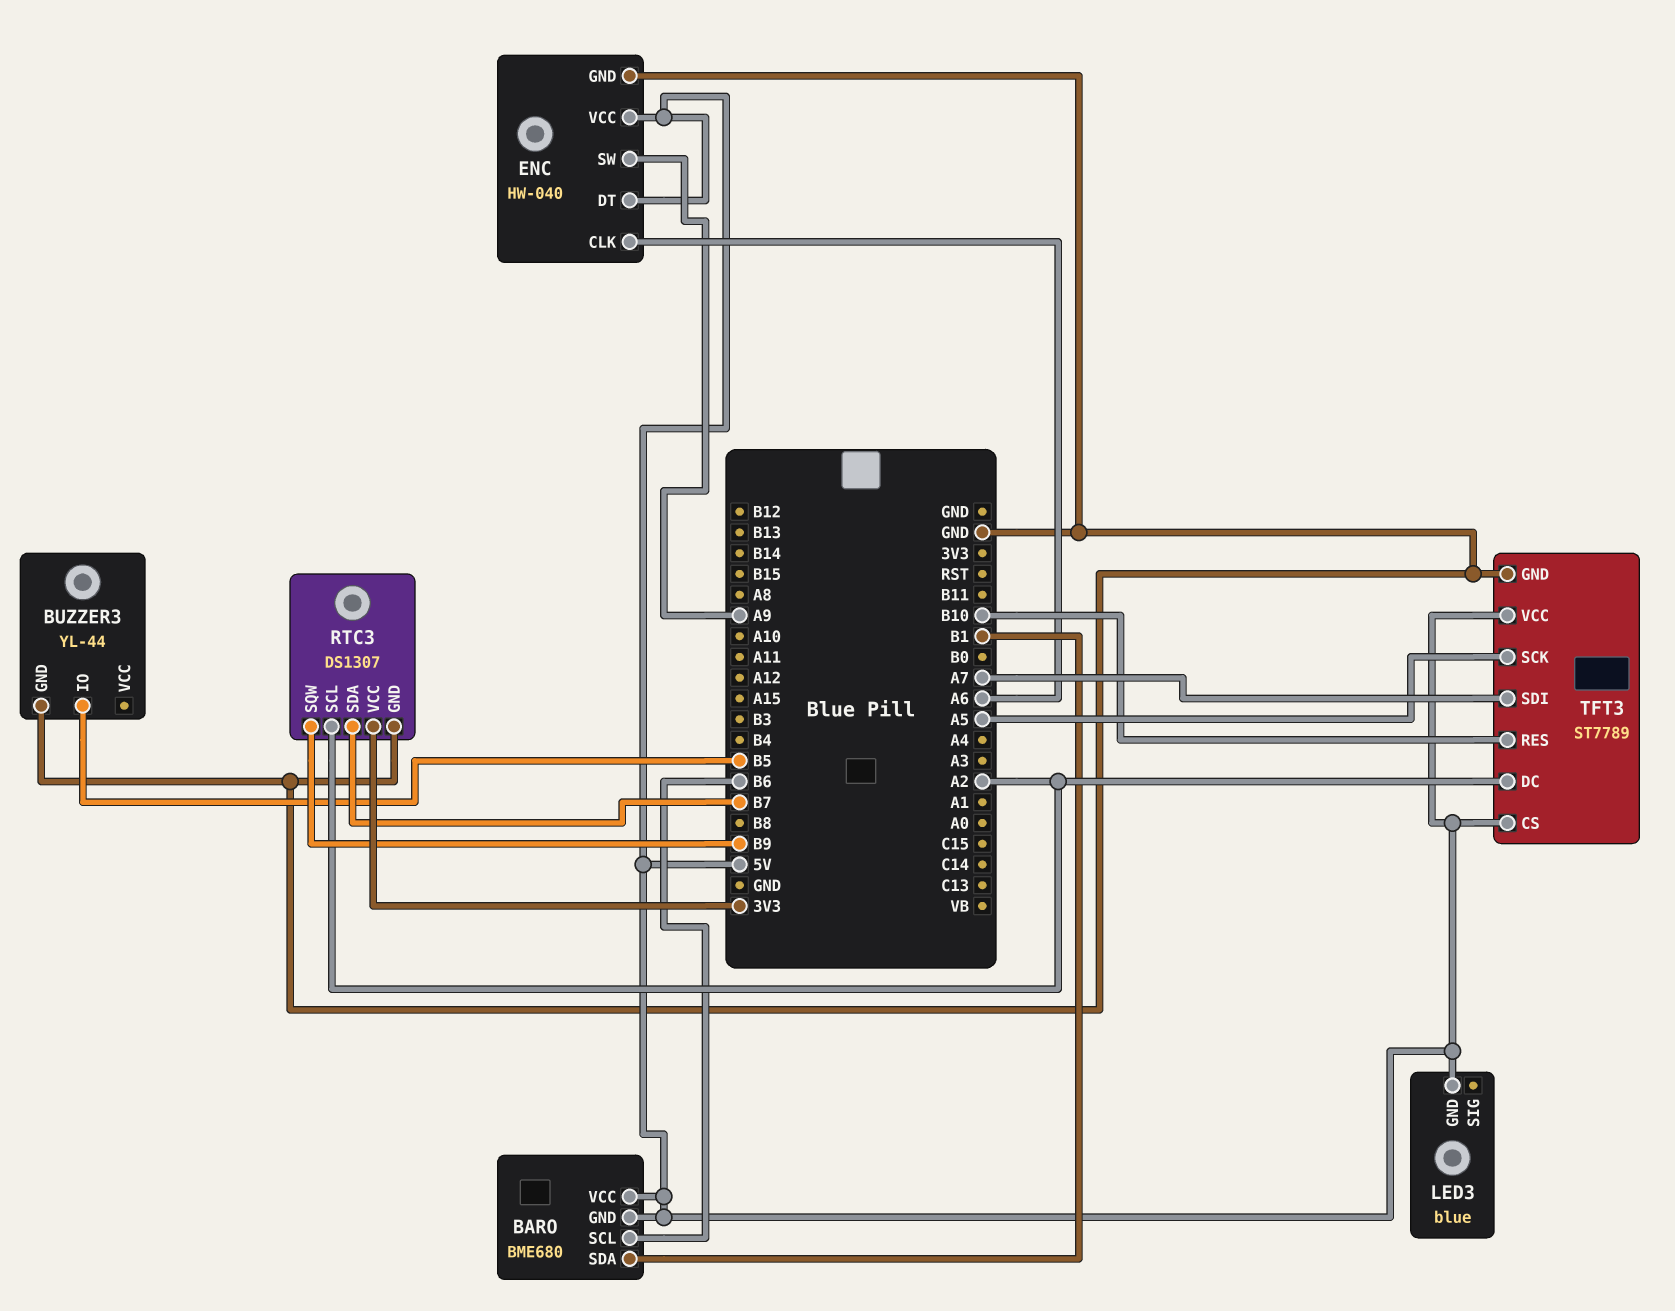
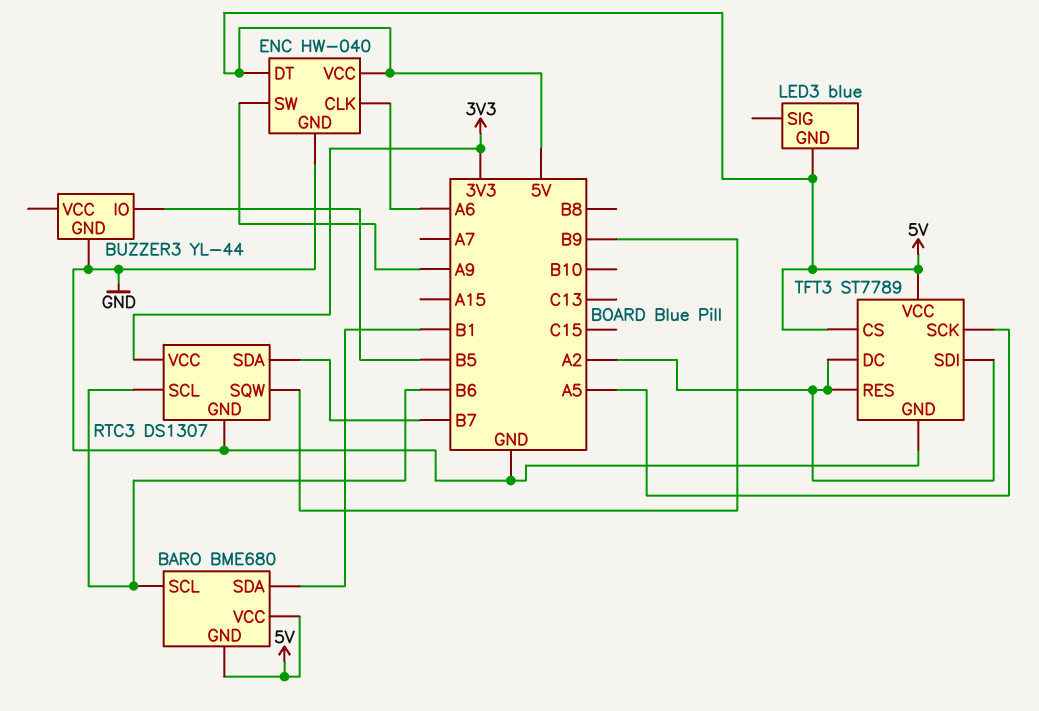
RTC3 pin SCL: A2 -> B6
TFT3 pin RES: B10 -> A2
TFT3 pin SDI: A7 -> A2

